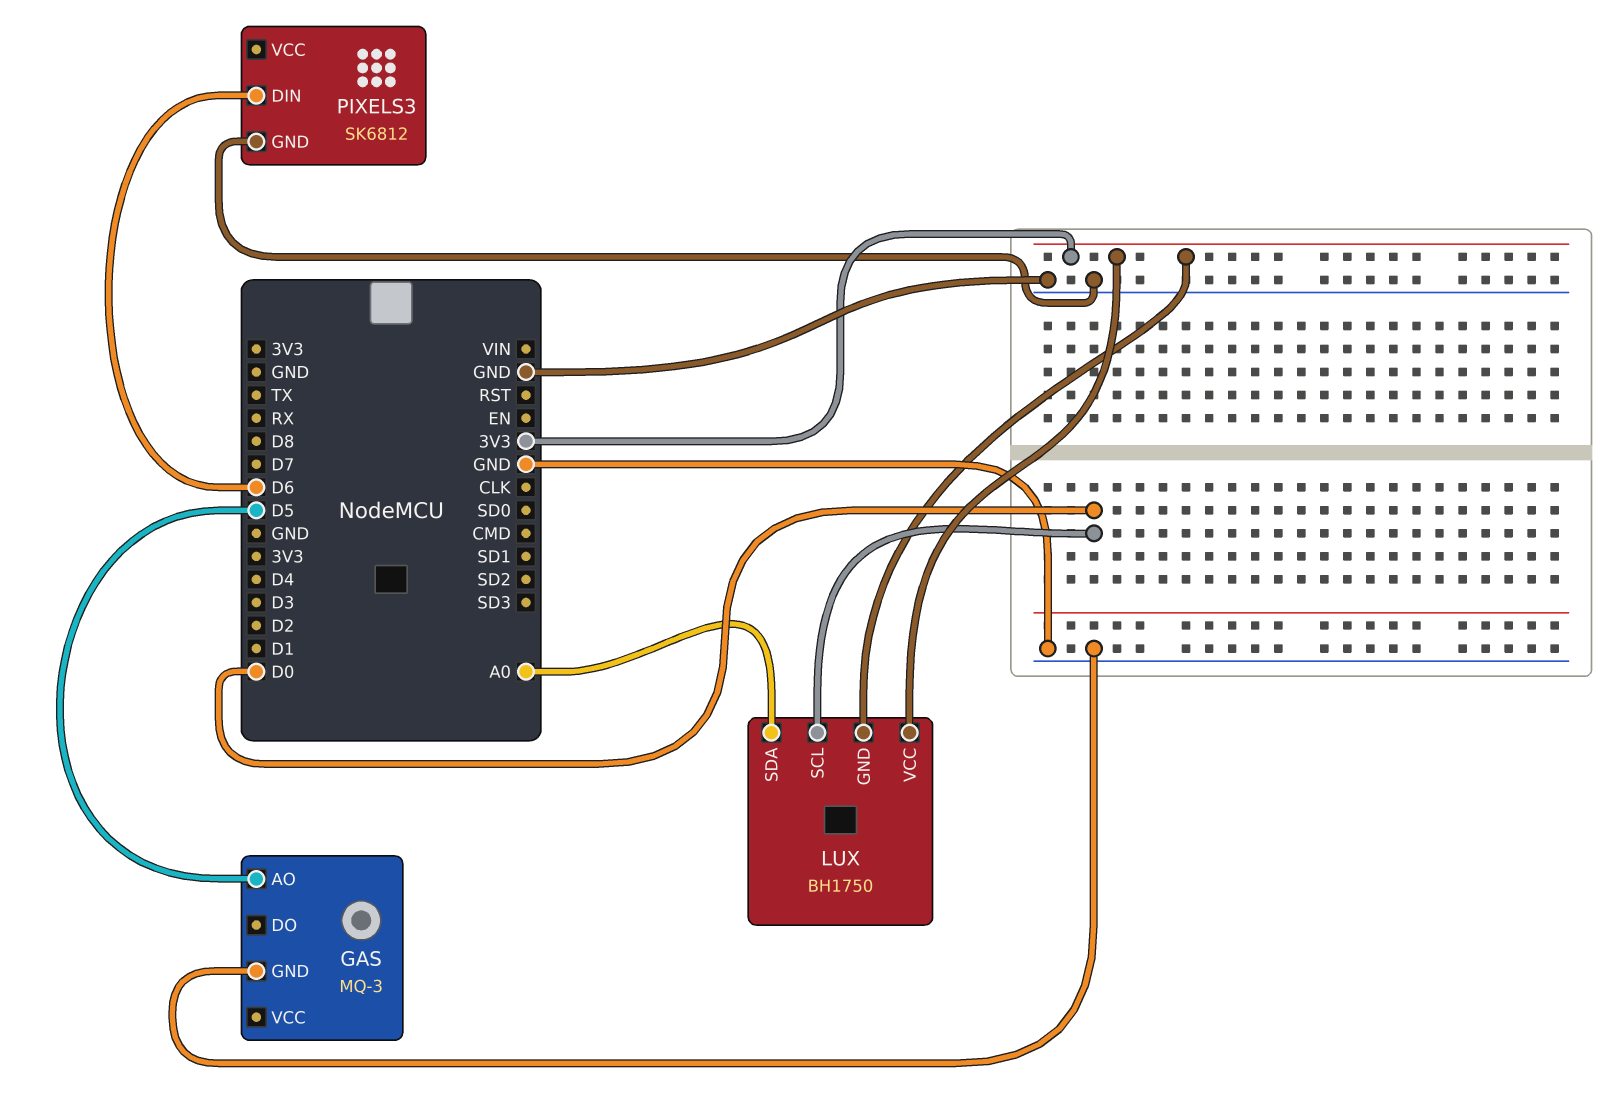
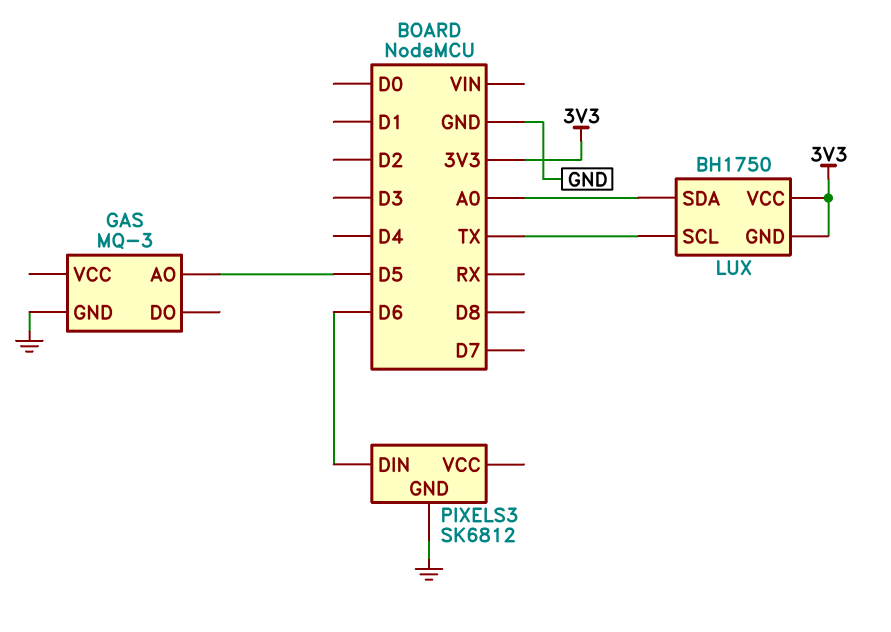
LUX pin SCL: D0 -> TX

